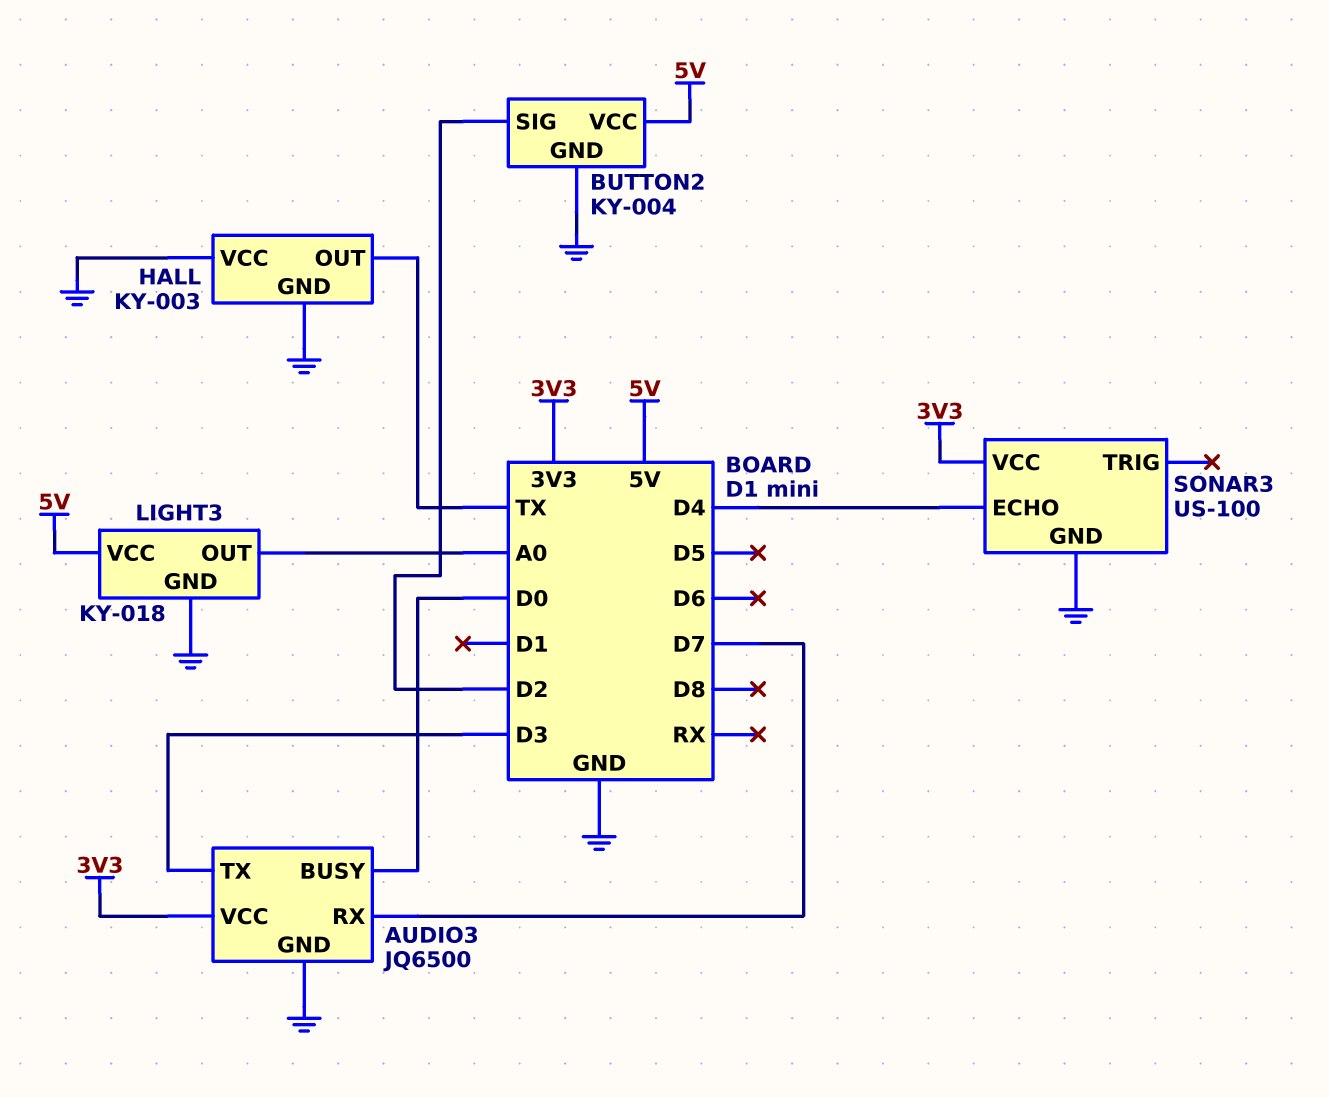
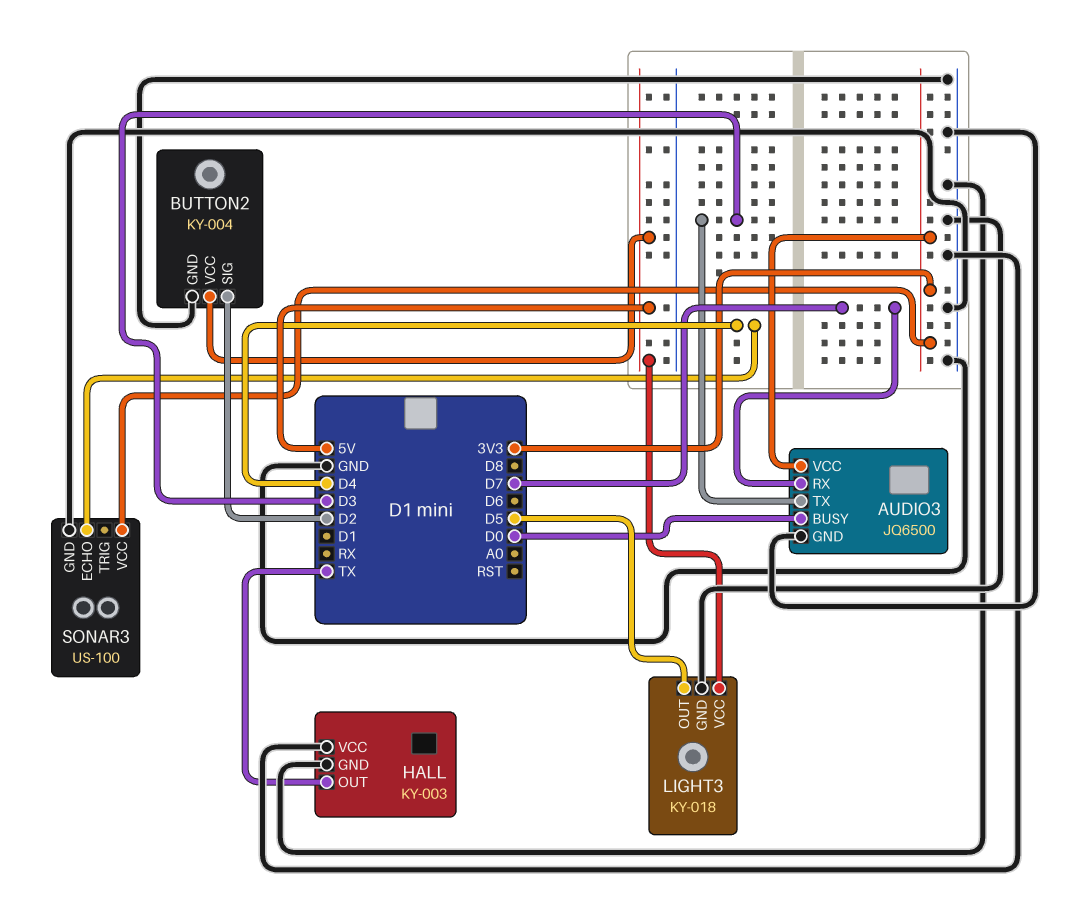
LIGHT3 pin OUT: A0 -> D5

